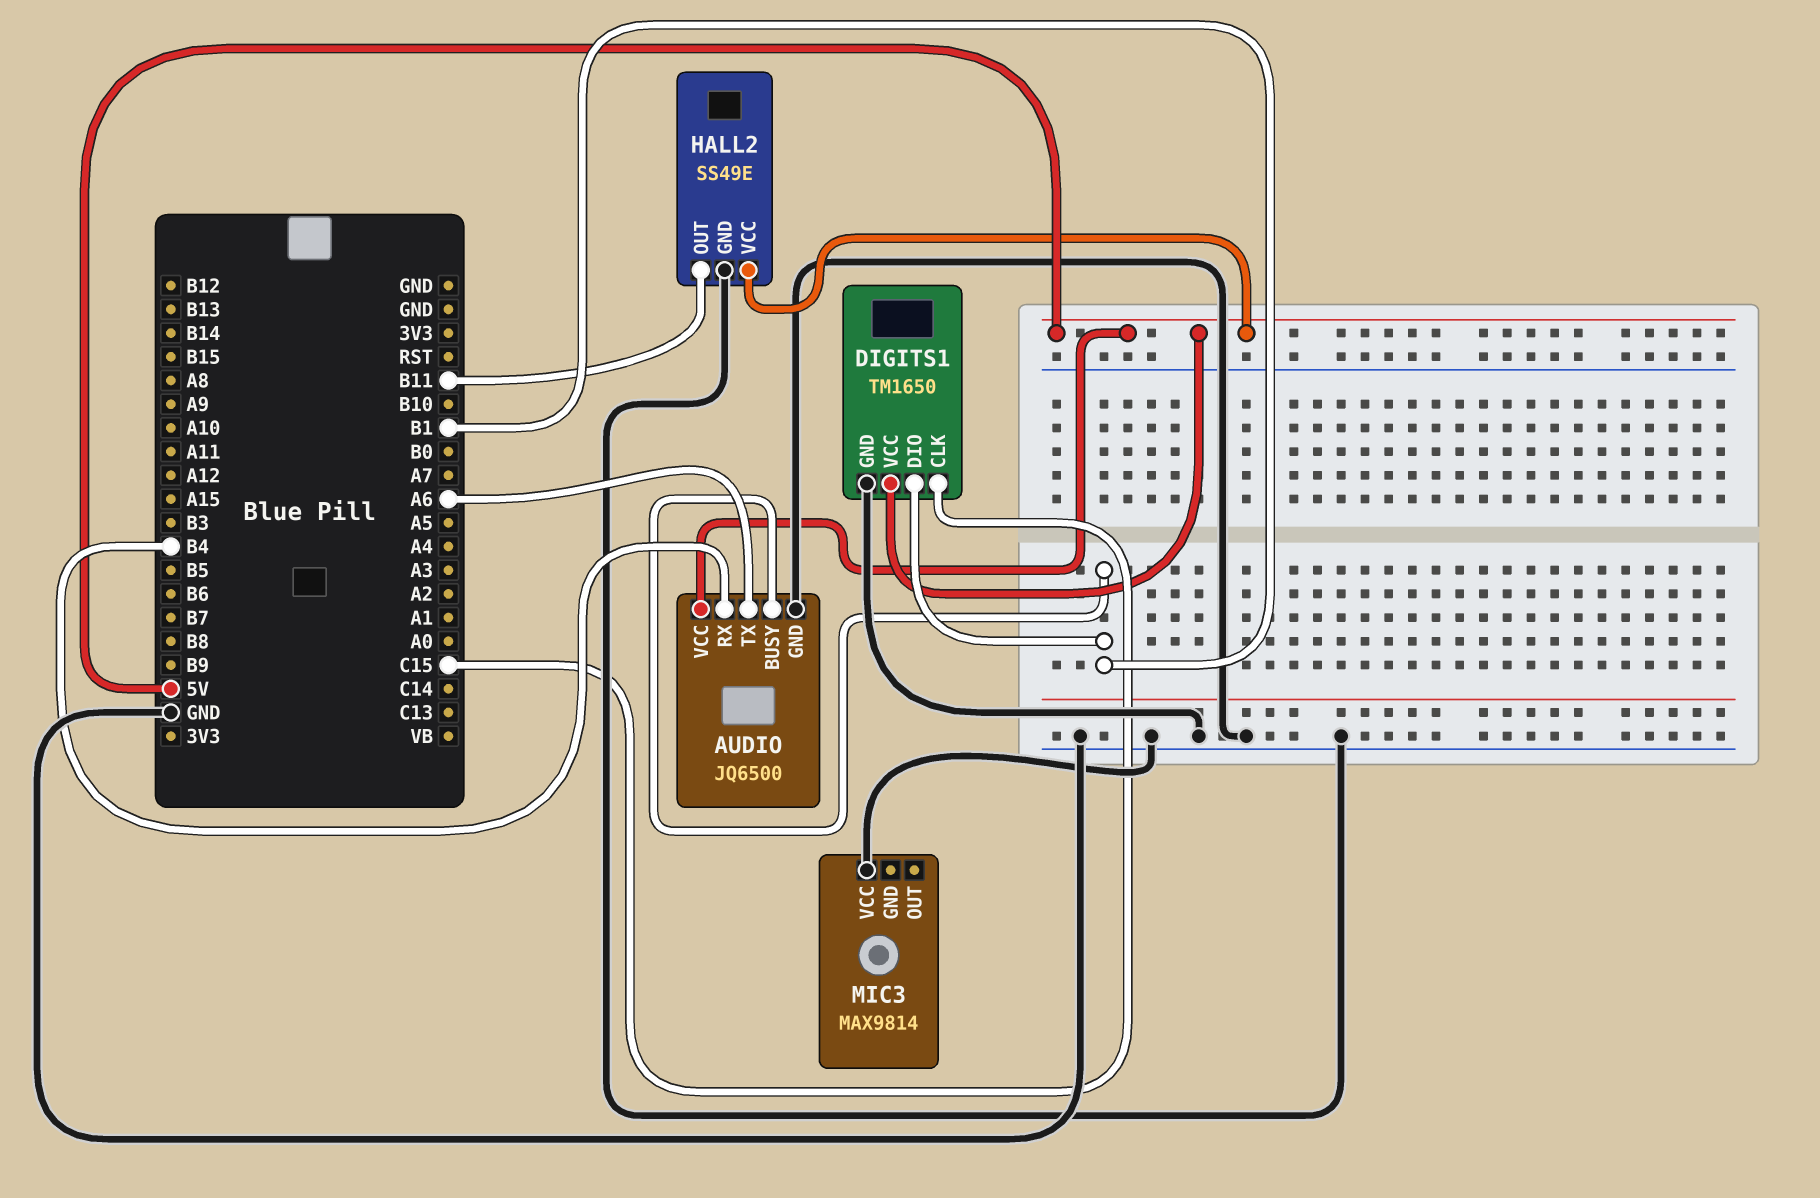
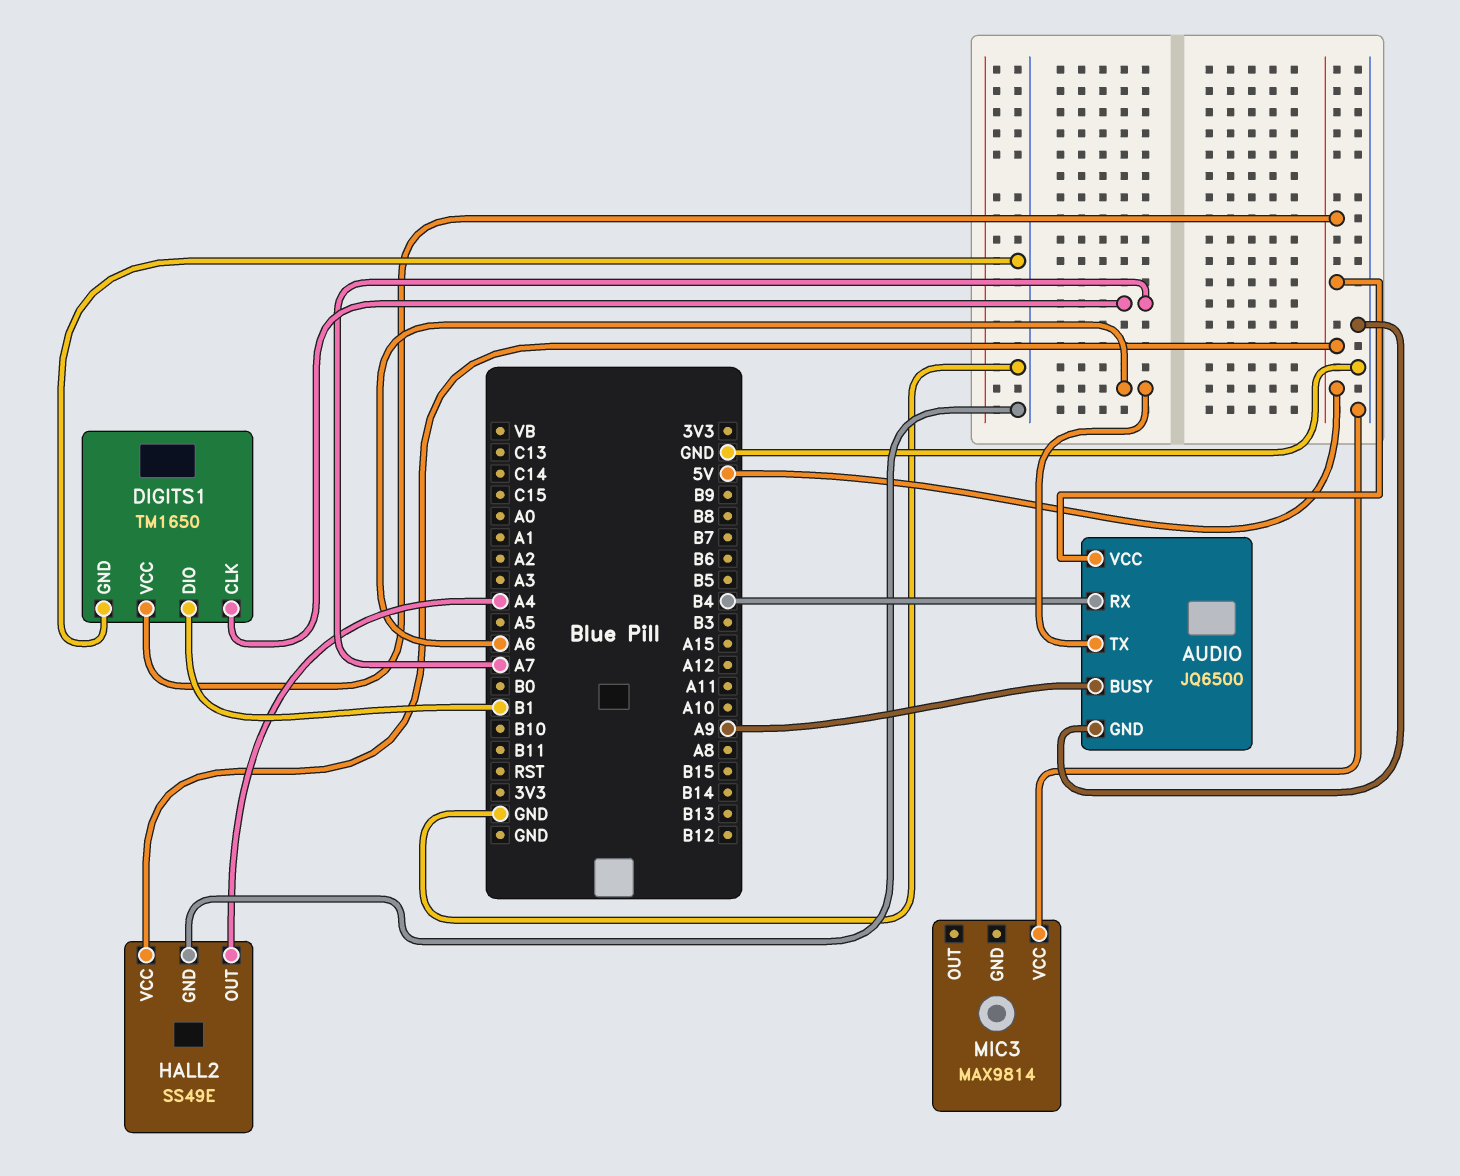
AUDIO pin BUSY: B1 -> A9
DIGITS1 pin CLK: C15 -> A7
HALL2 pin OUT: B11 -> A4

